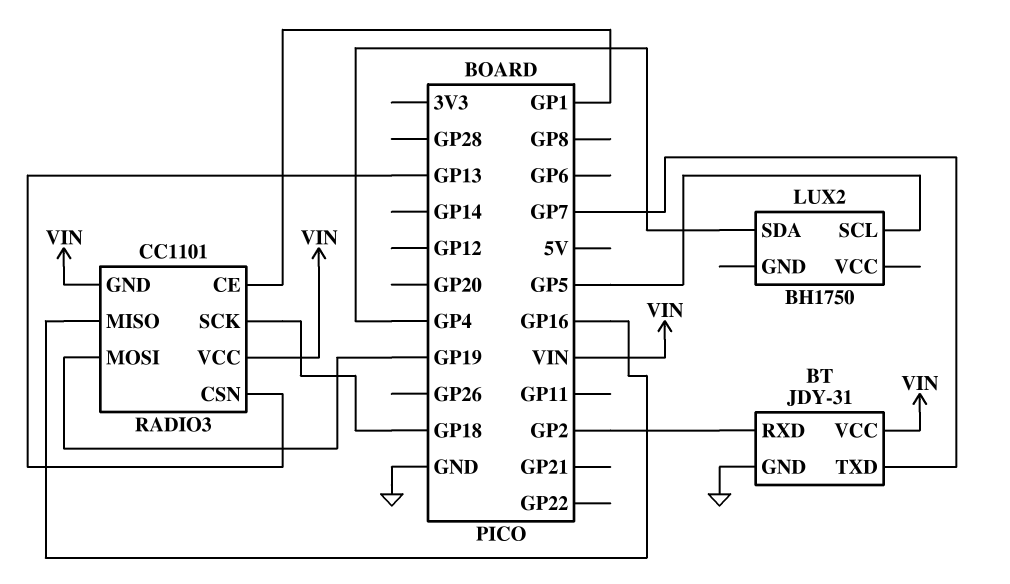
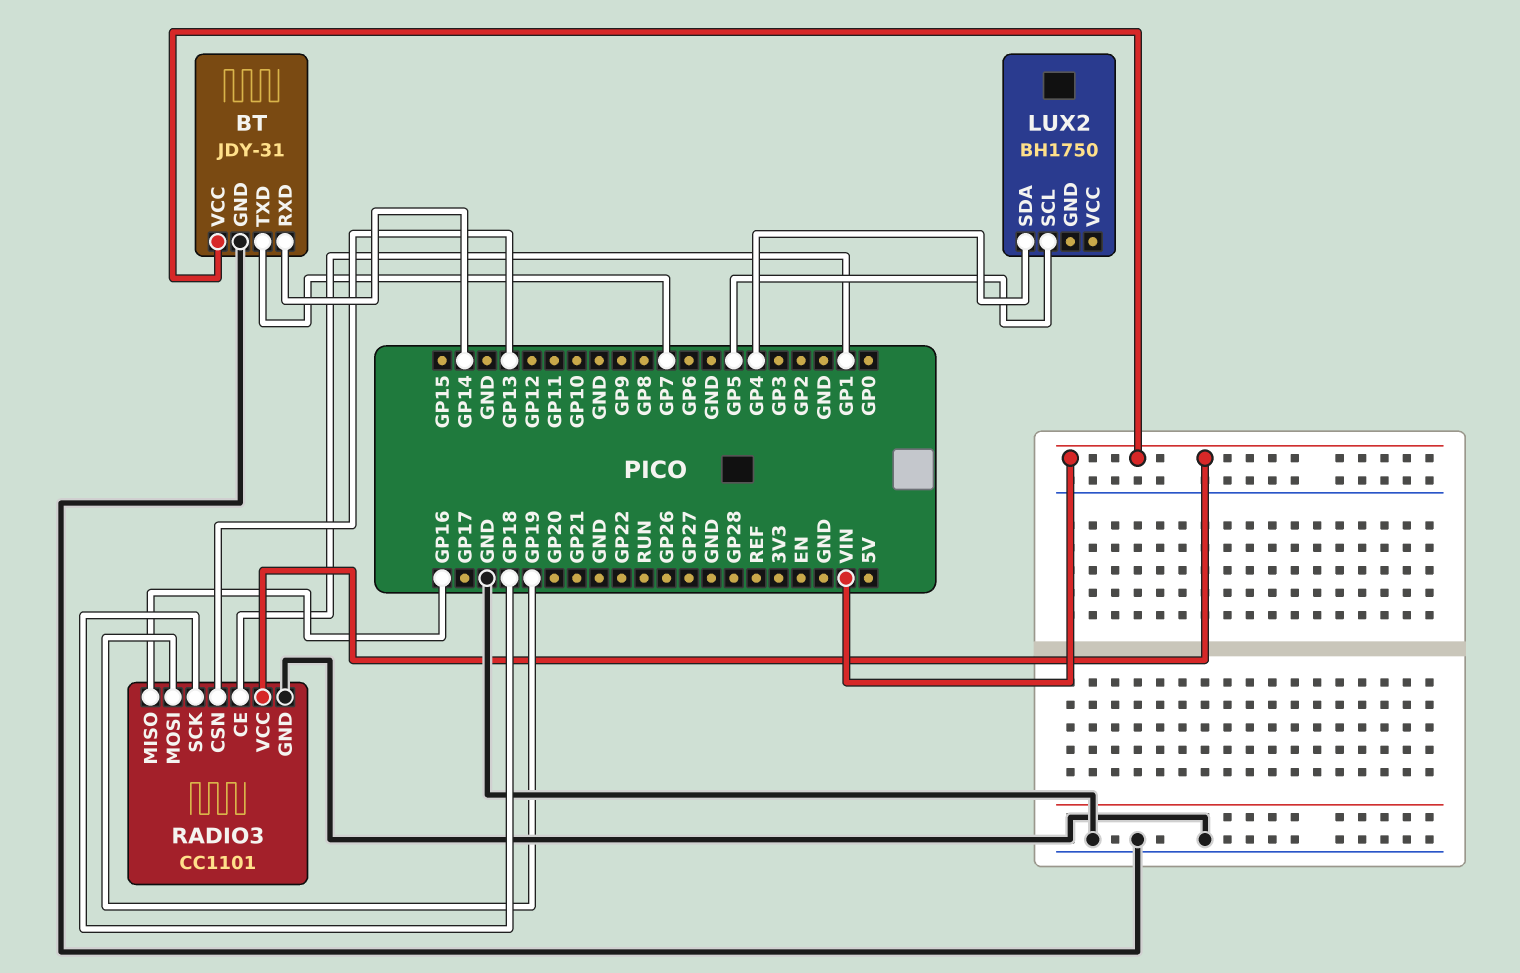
BT pin RXD: GP2 -> GP14
RADIO3 pin GND: VIN -> GND

